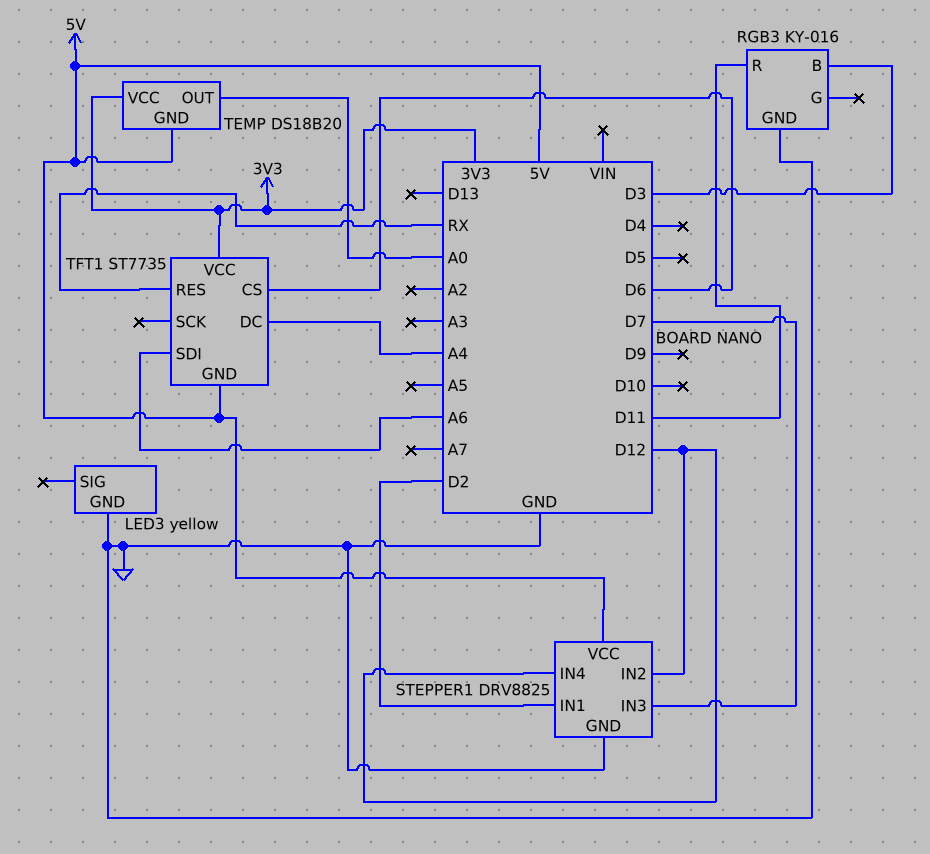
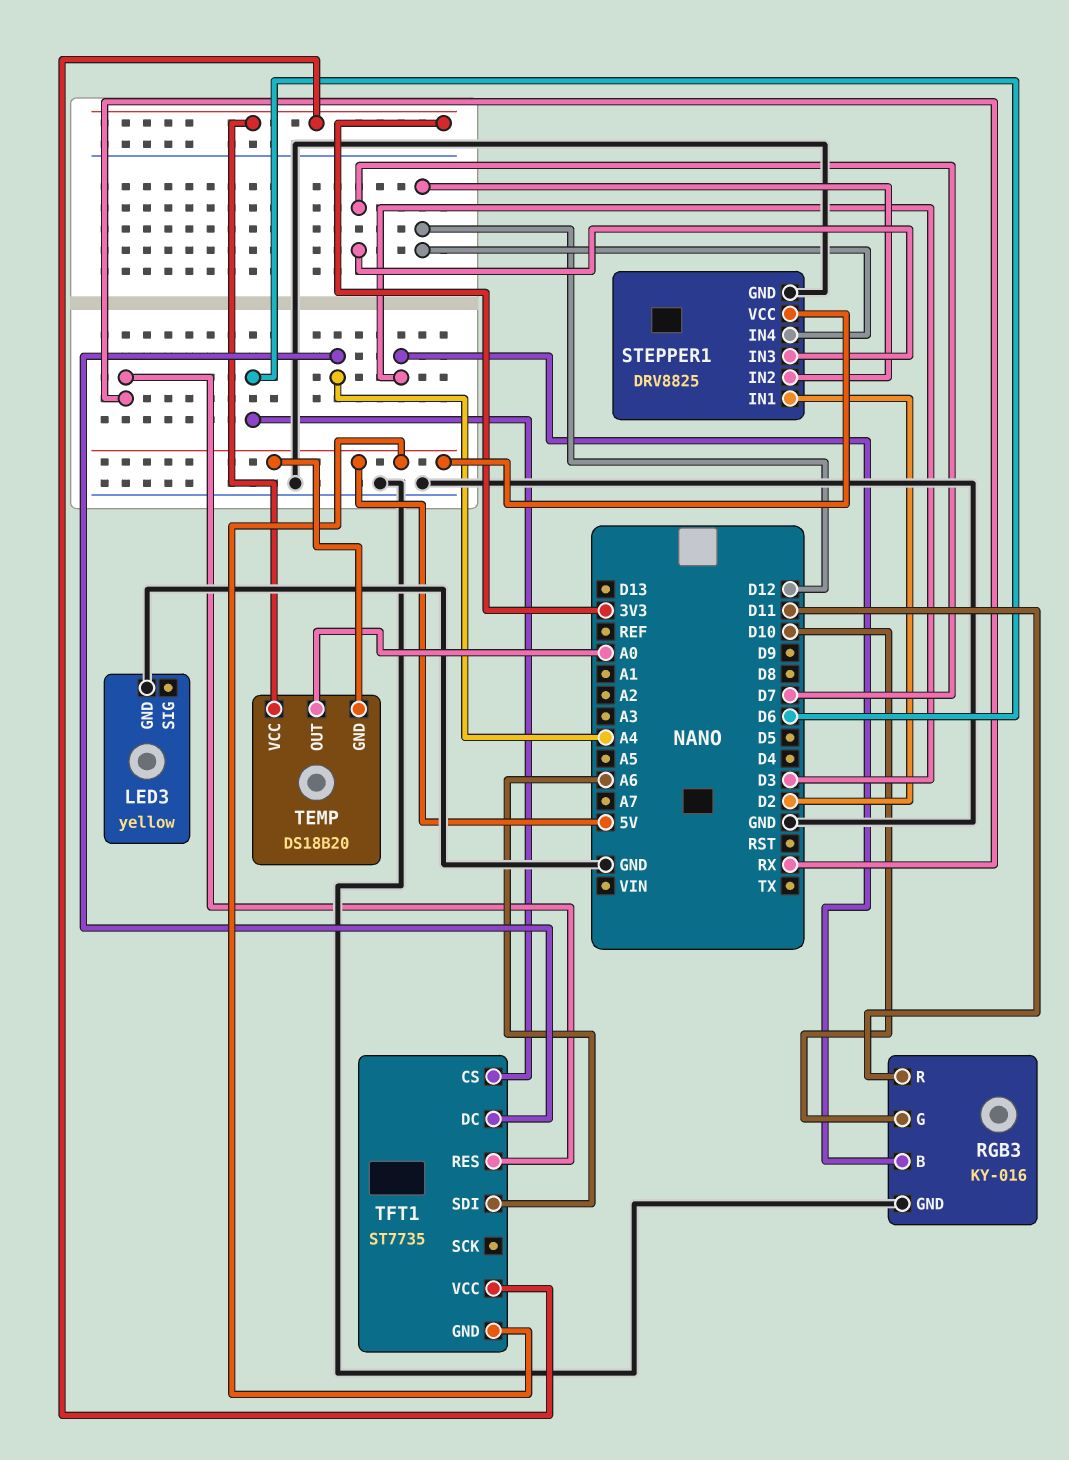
RGB3 pin G: none -> D10

